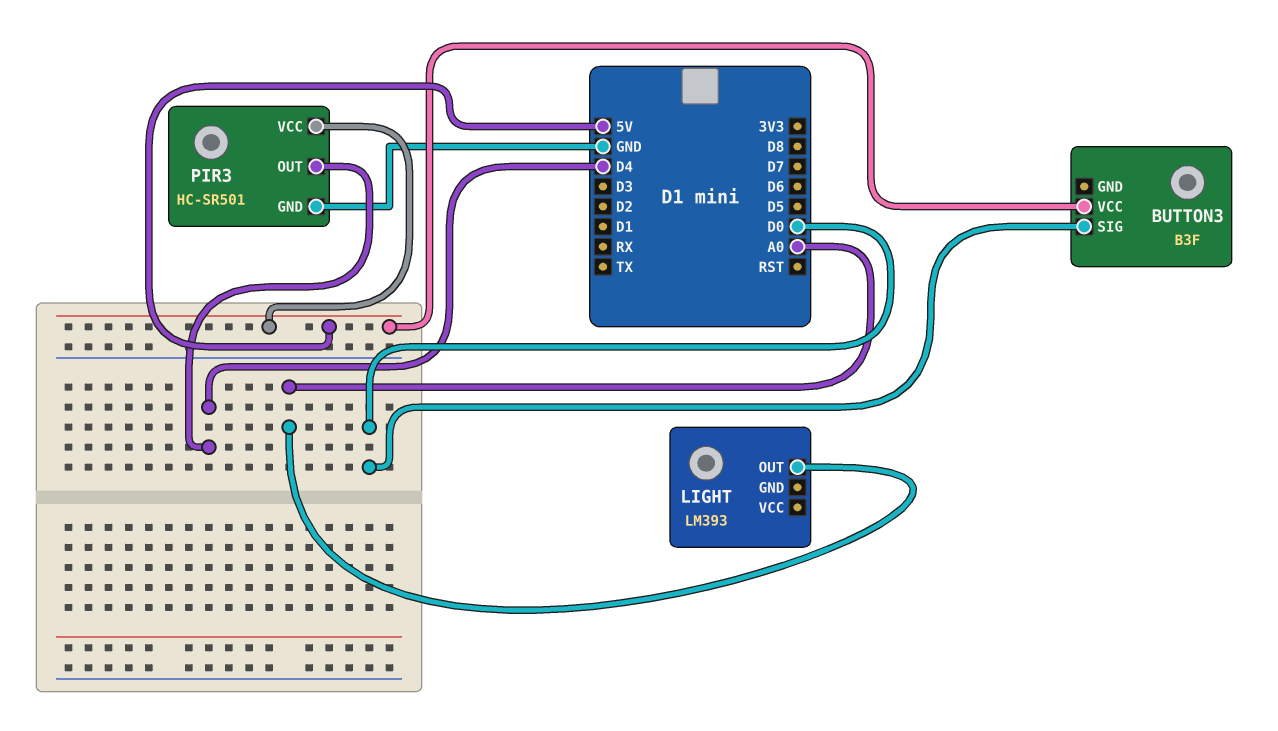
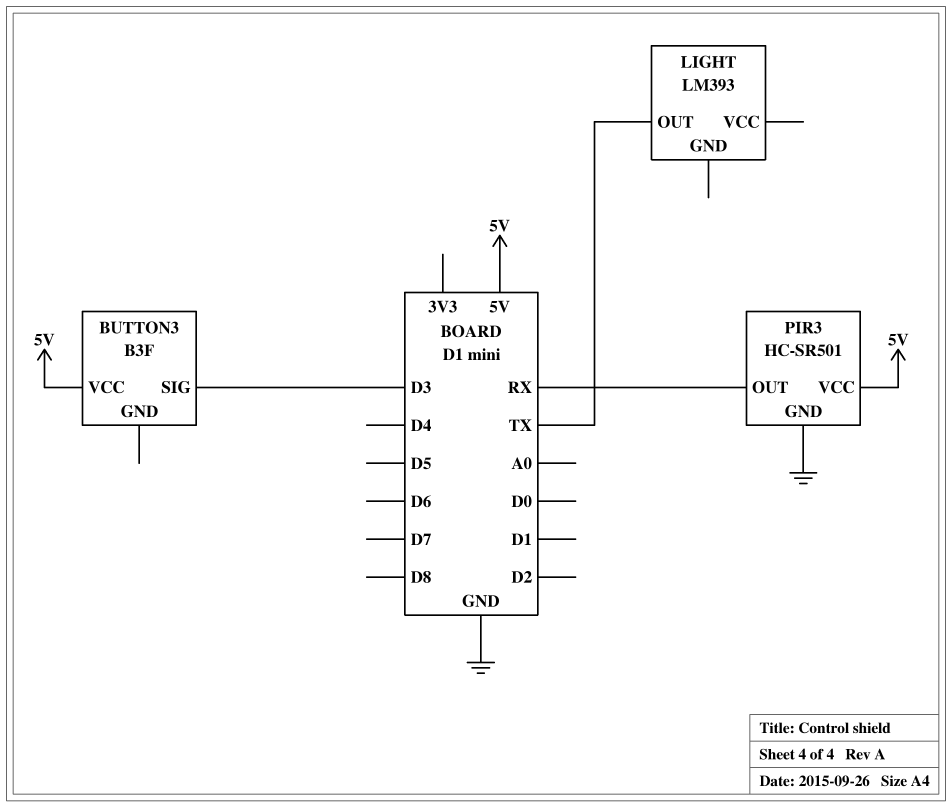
BUTTON3 pin SIG: D0 -> D3
LIGHT pin OUT: A0 -> TX
PIR3 pin OUT: D4 -> RX

